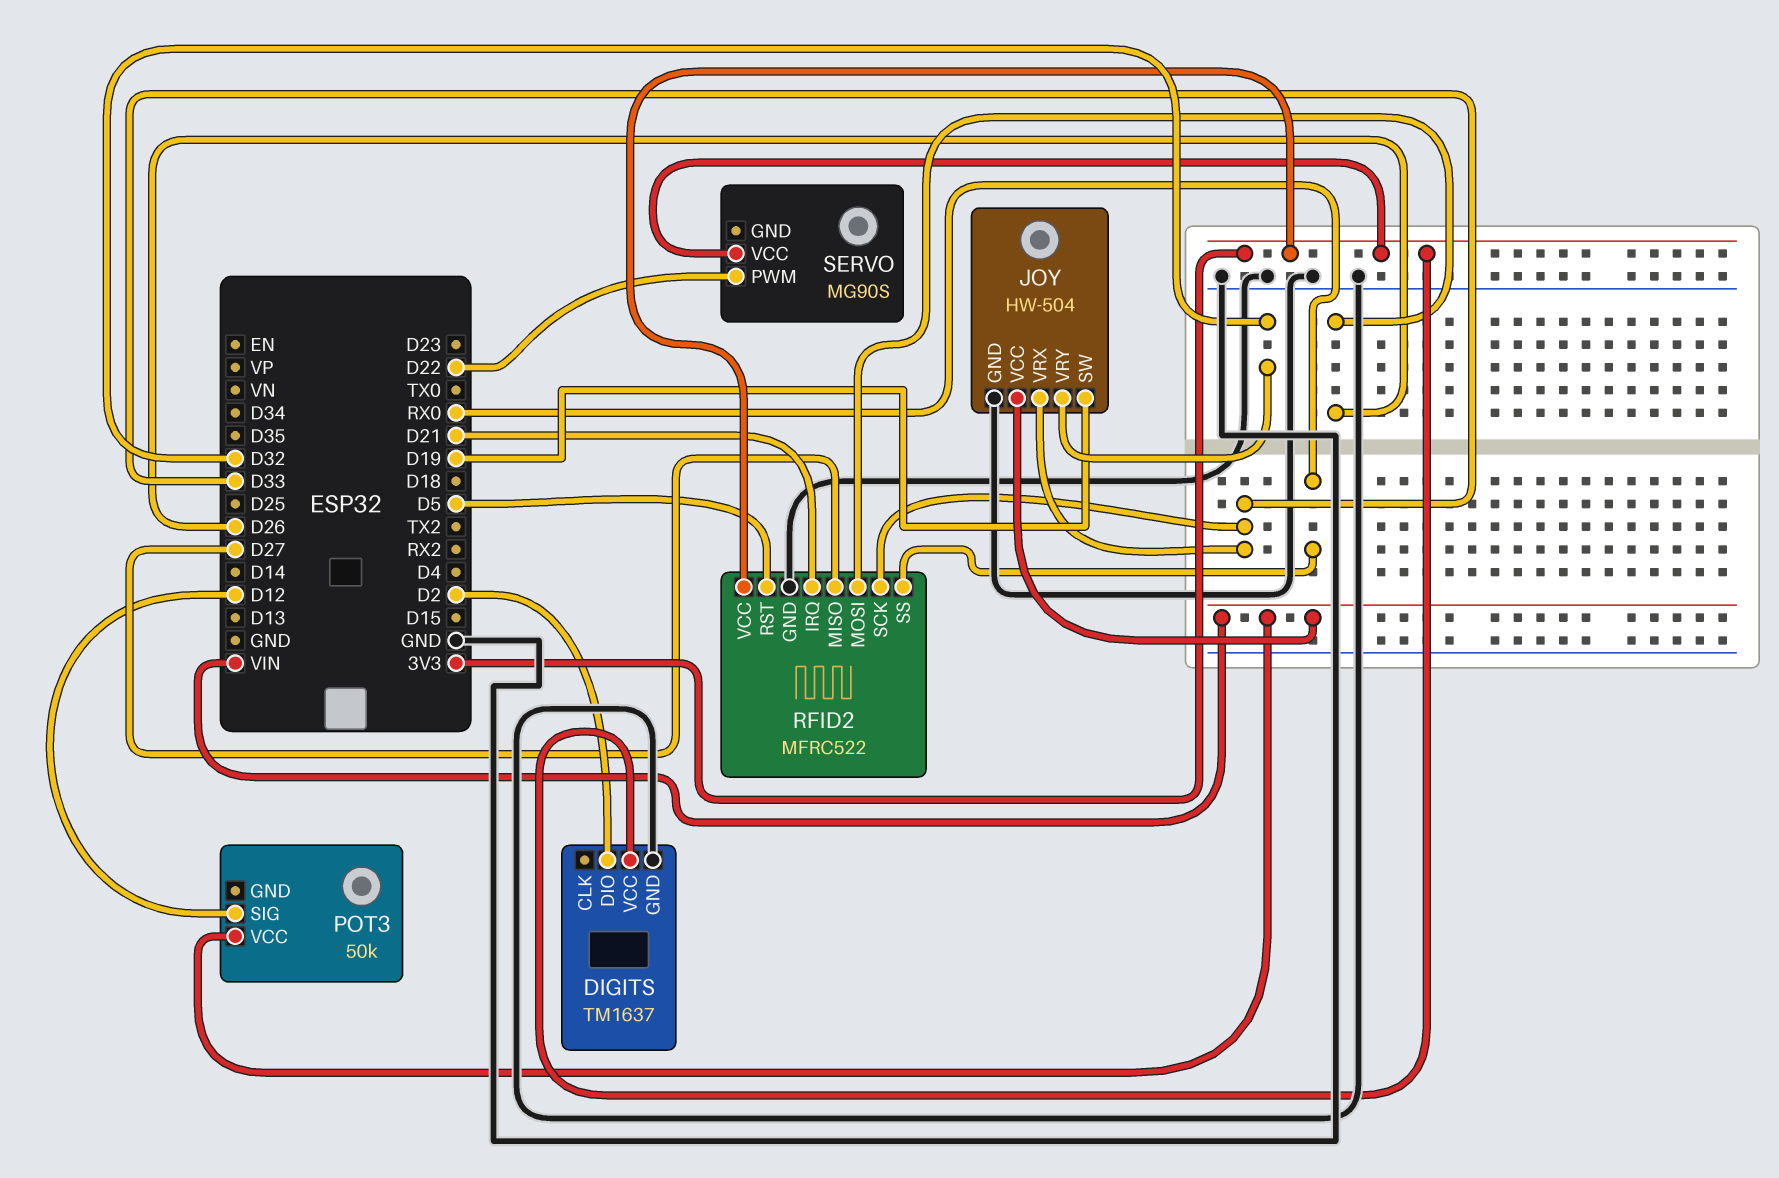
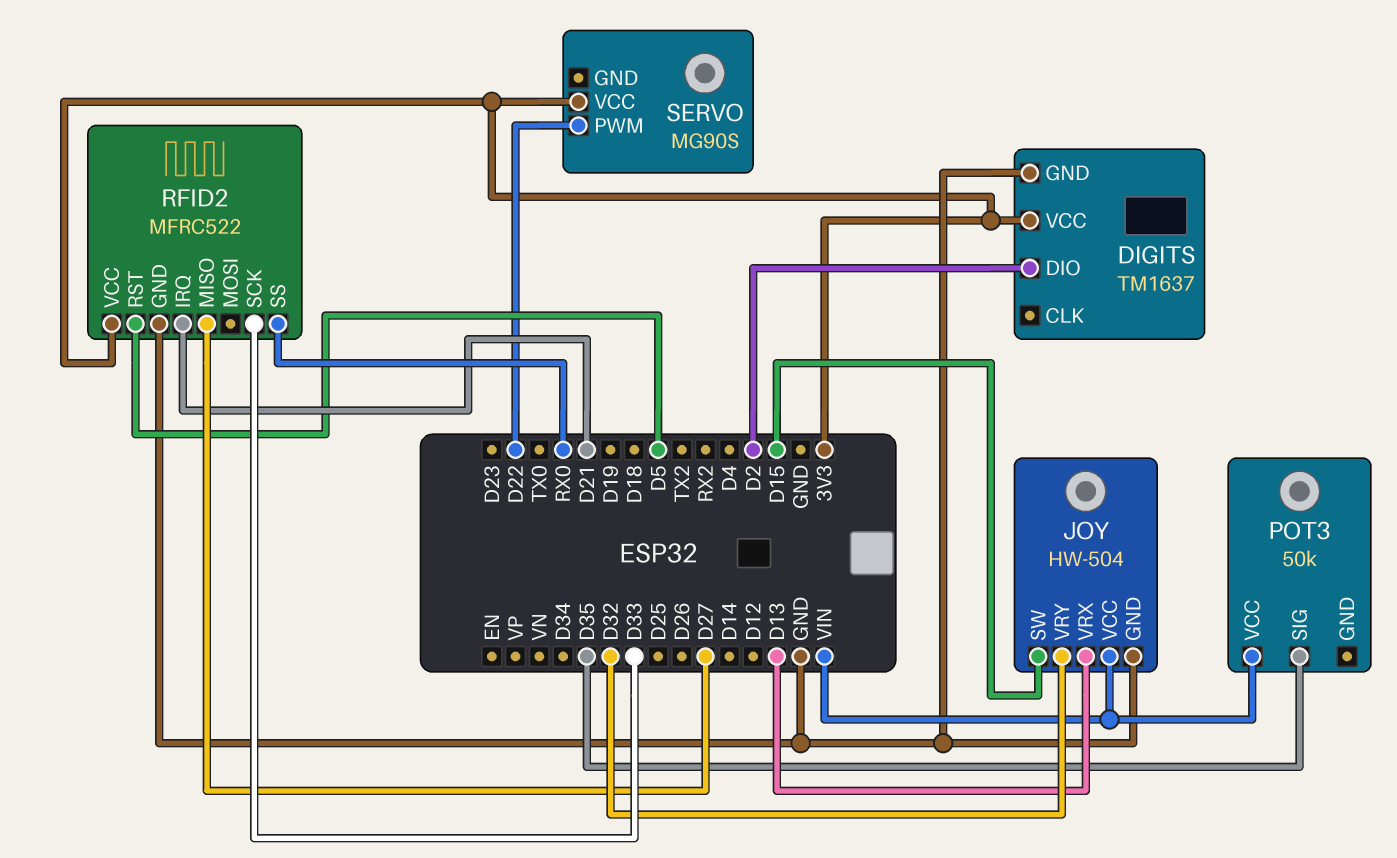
JOY pin SW: D19 -> D15
JOY pin VRX: D33 -> D13
POT3 pin SIG: D12 -> D35
RFID2 pin MOSI: D26 -> none

